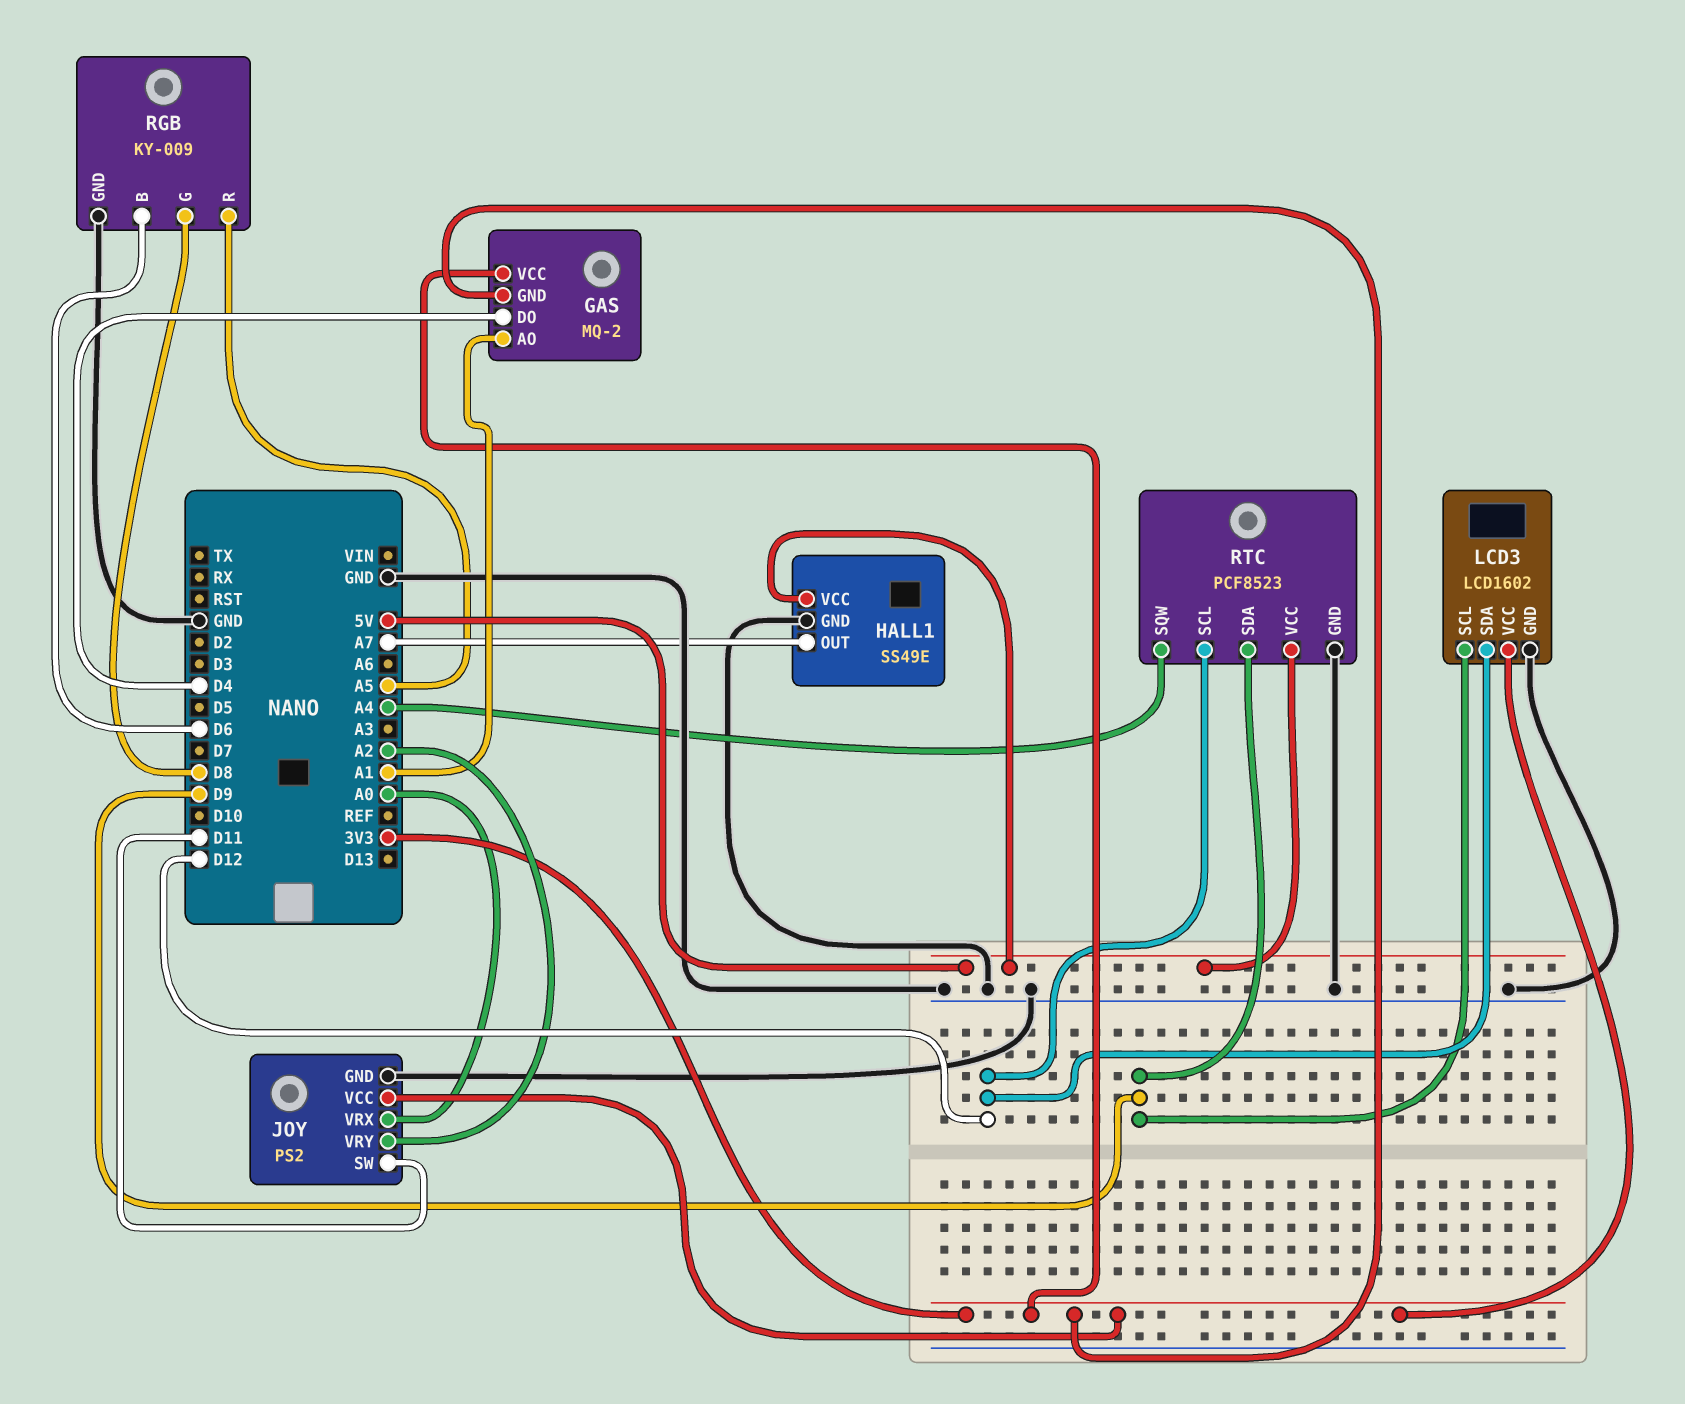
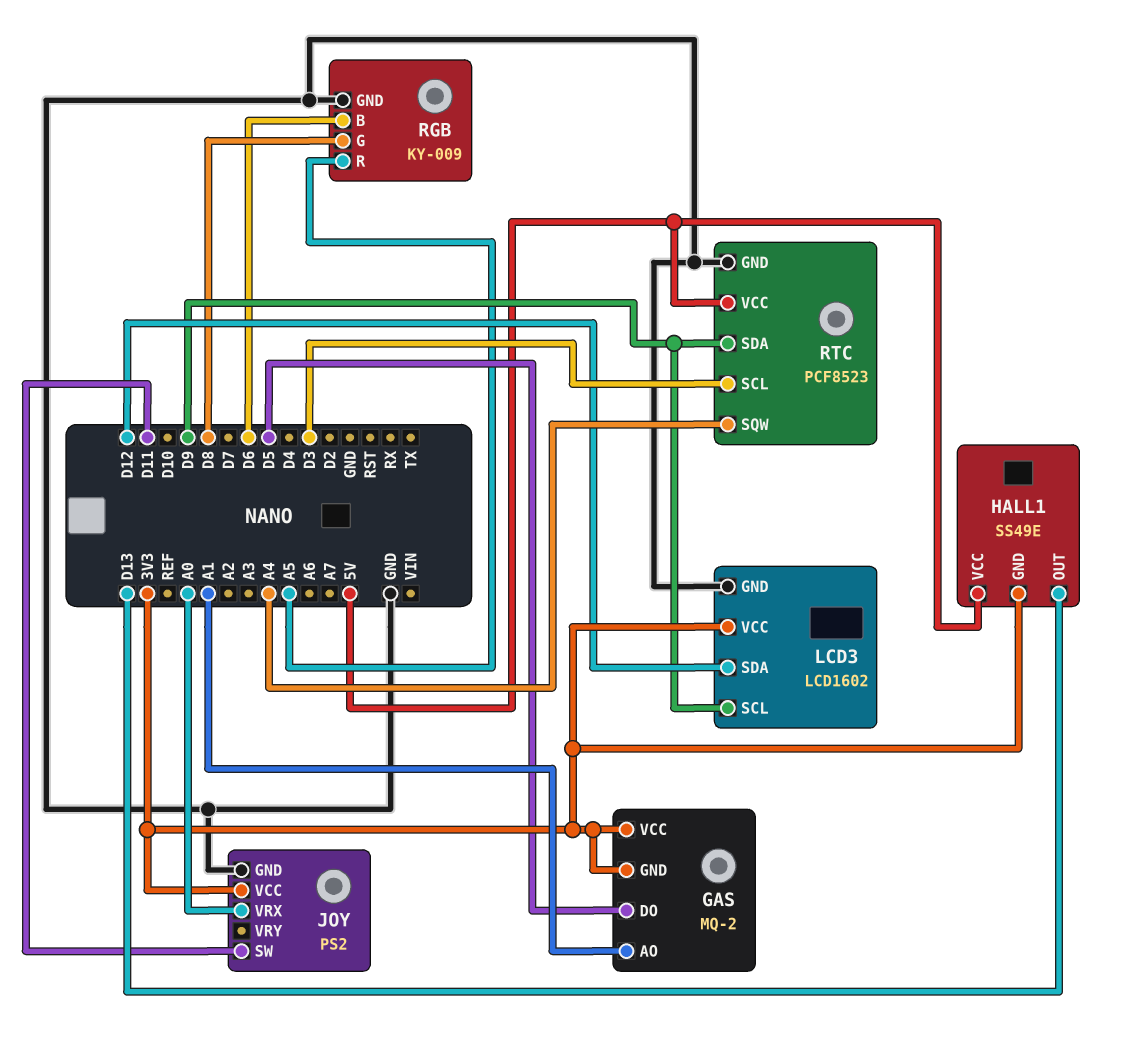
GAS pin DO: D4 -> D5
HALL1 pin GND: GND -> 3V3
HALL1 pin OUT: A7 -> D13
JOY pin VRY: A2 -> none
RTC pin SCL: D12 -> D3

